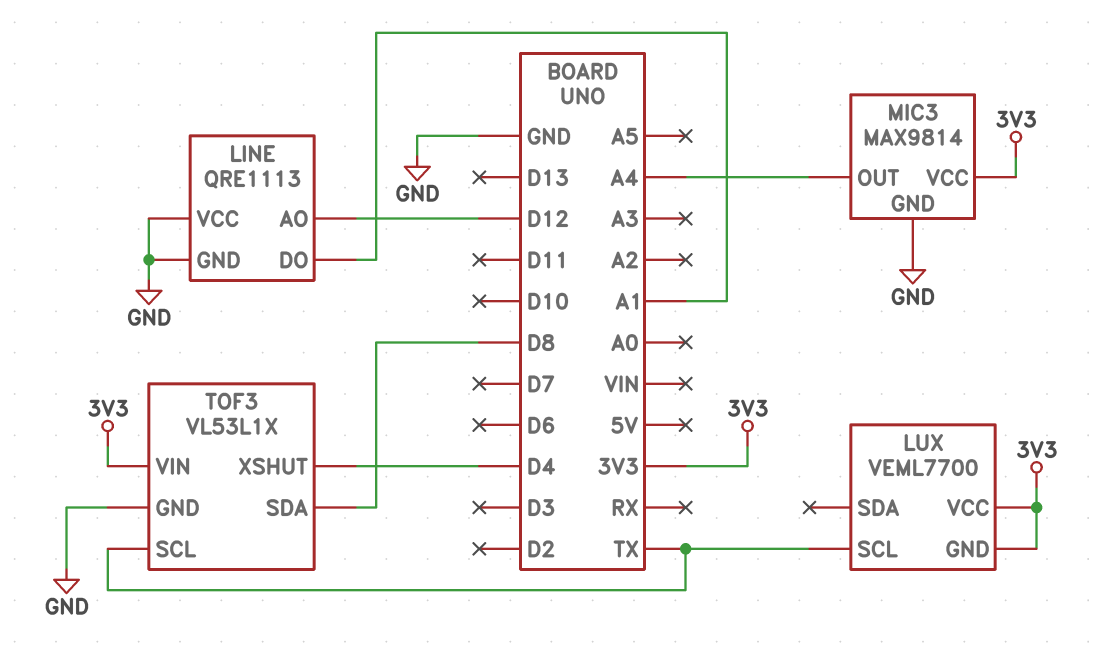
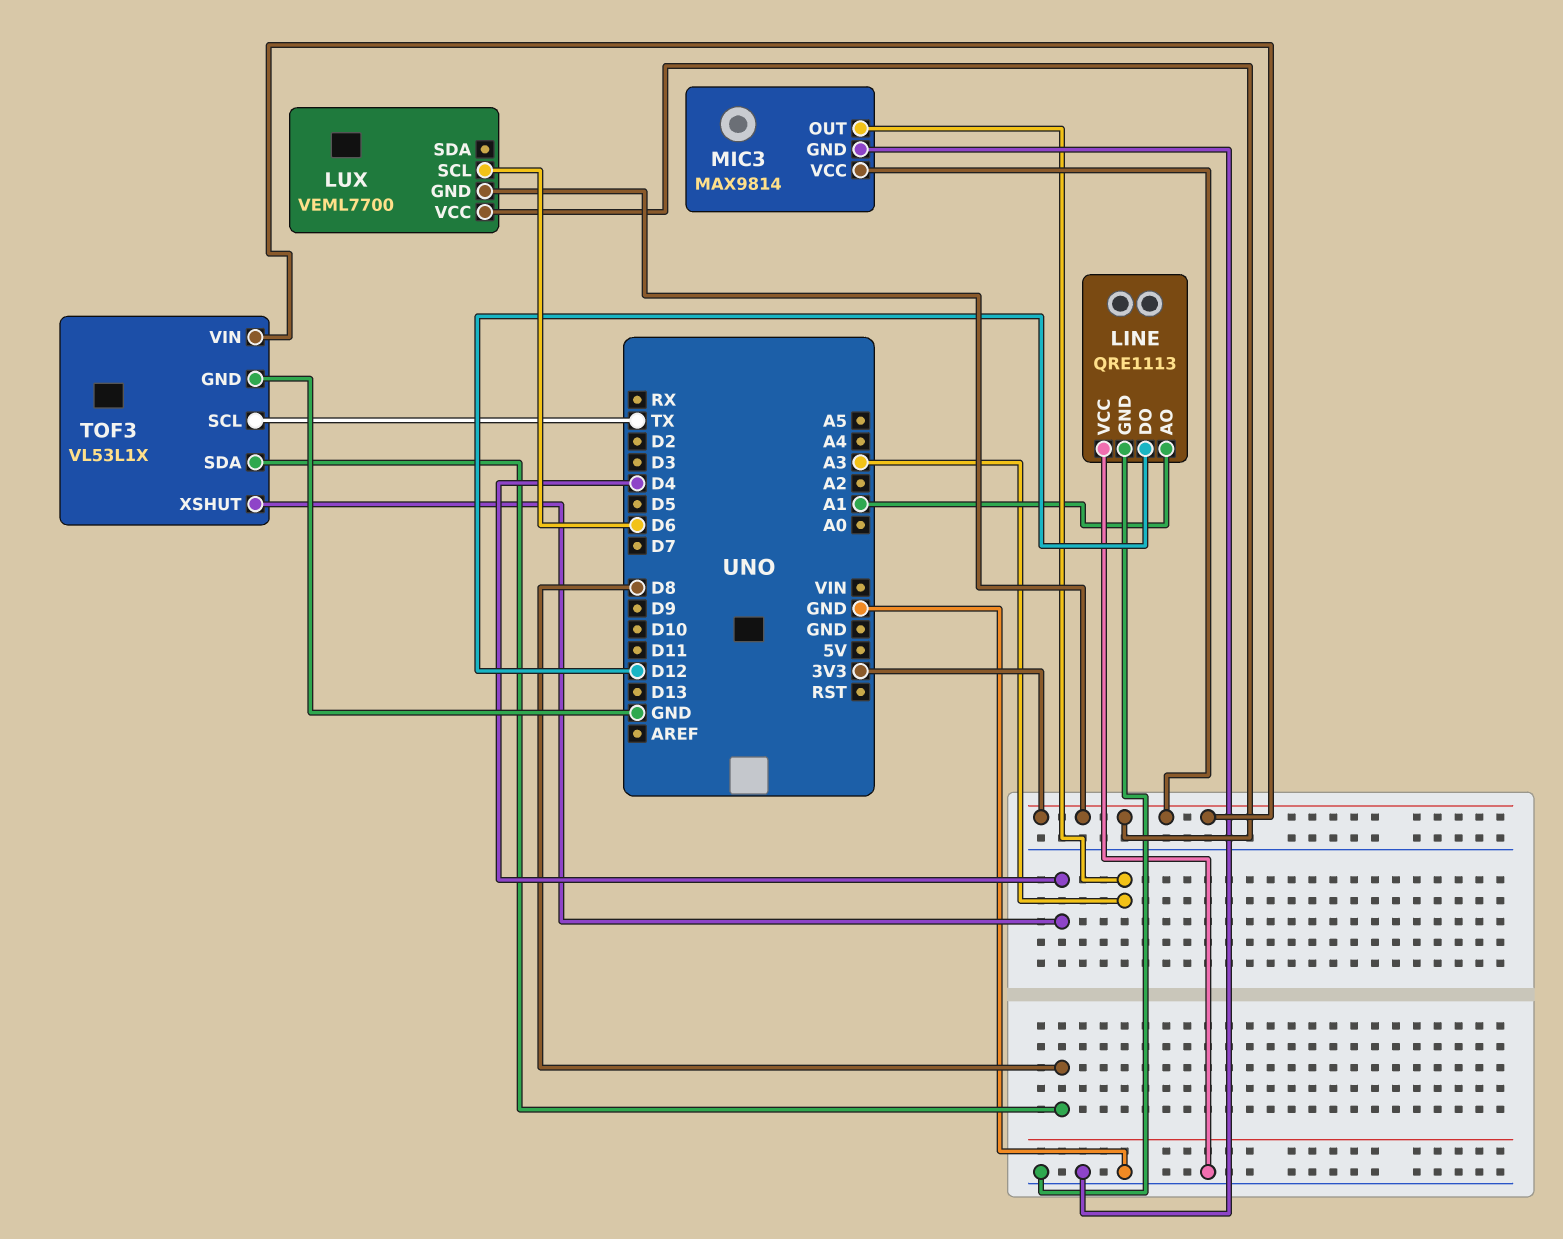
LINE pin AO: D12 -> A1
LINE pin DO: A1 -> D12
LUX pin SCL: TX -> D6
MIC3 pin OUT: A4 -> A3

